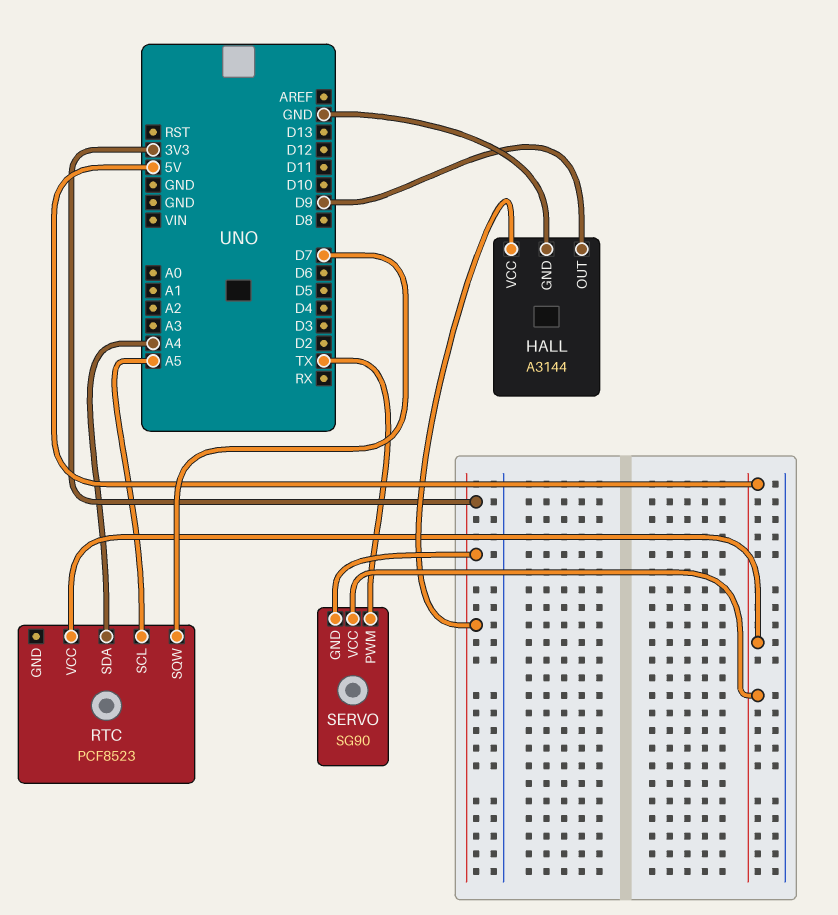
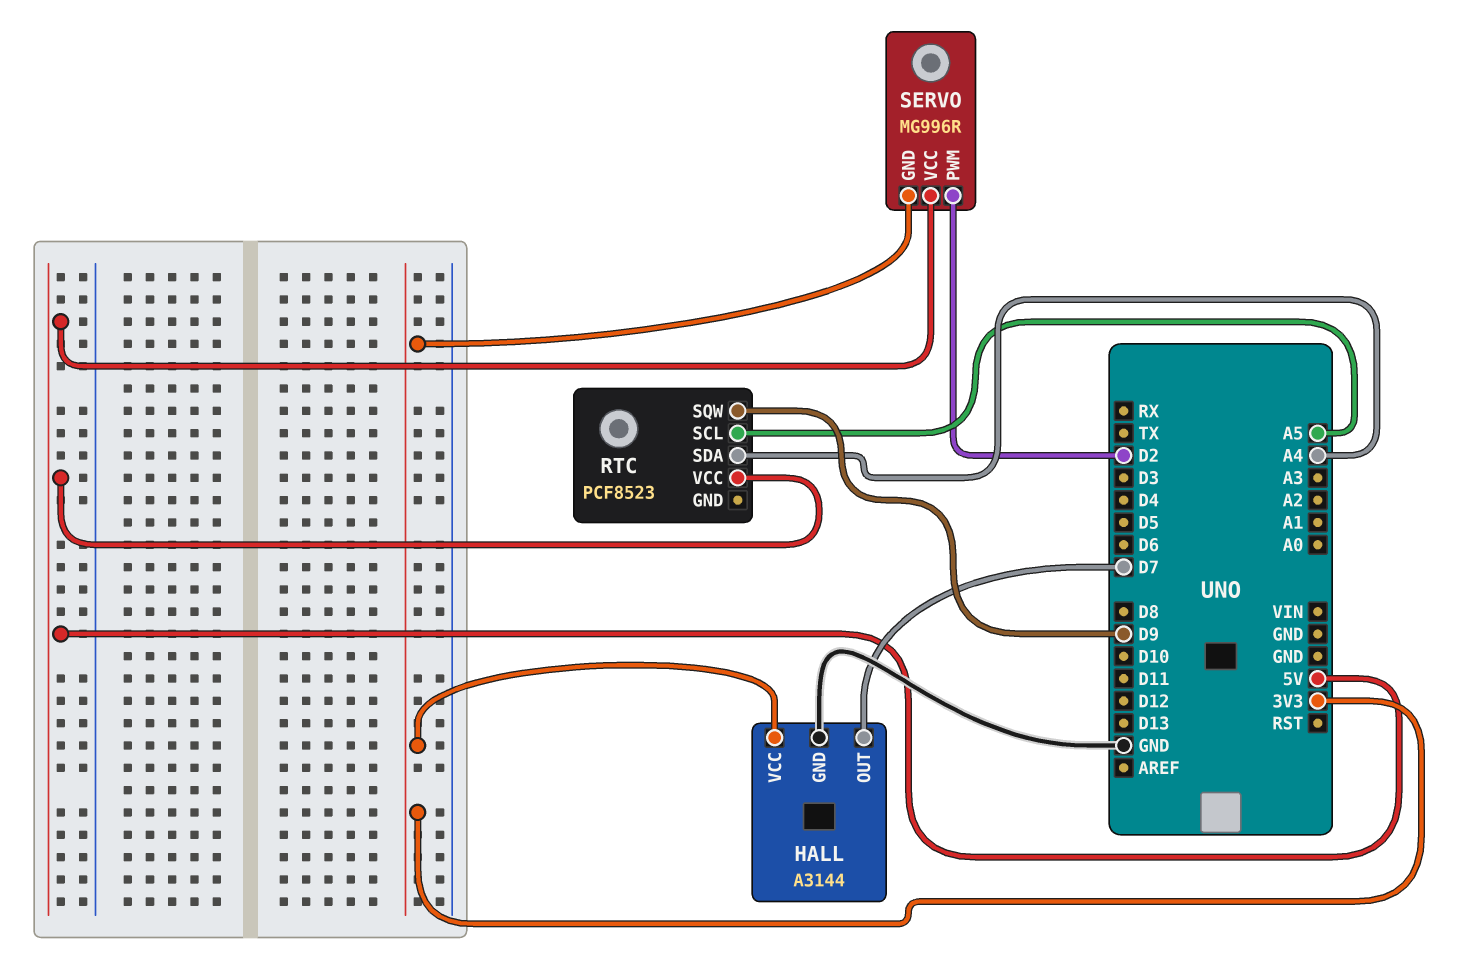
HALL pin OUT: D9 -> D7
RTC pin SQW: D7 -> D9
SERVO: SG90 -> MG996R
SERVO pin PWM: TX -> D2

